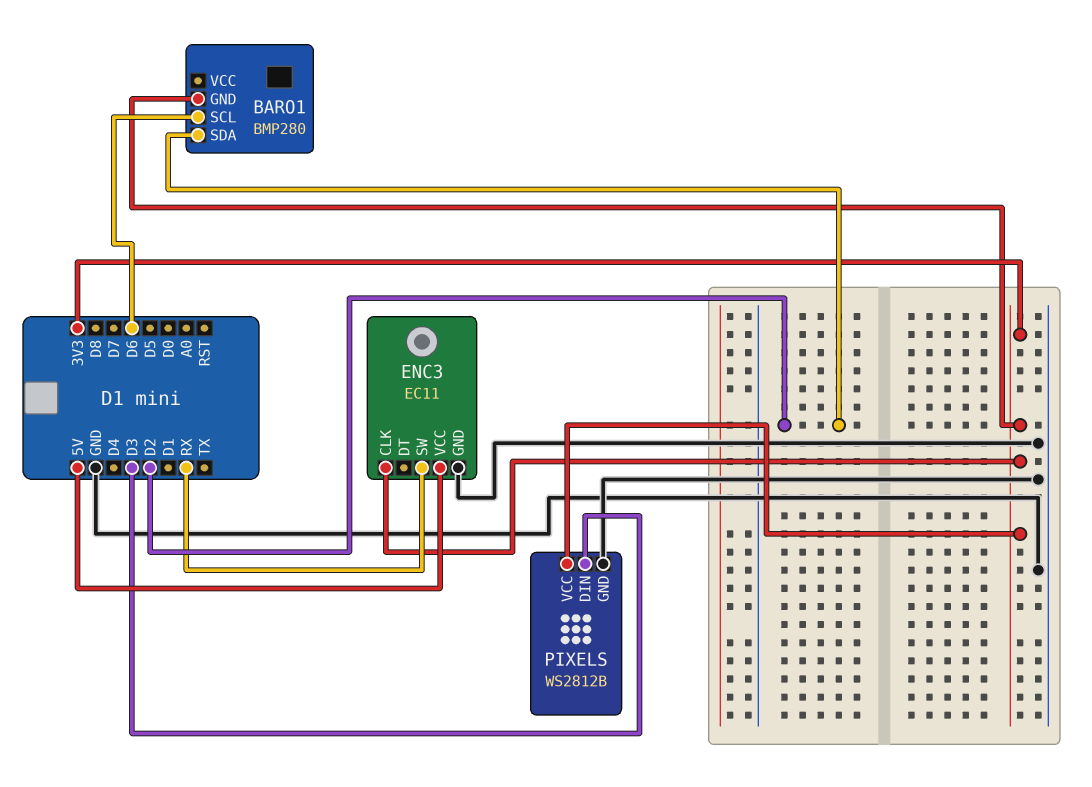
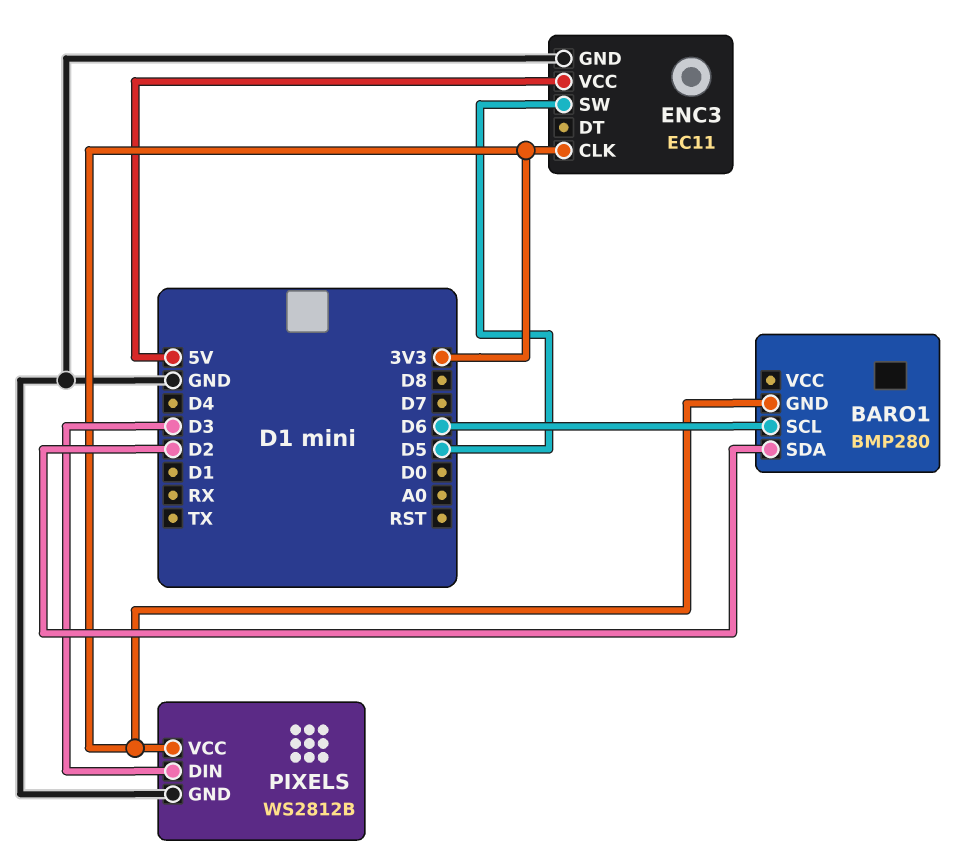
ENC3 pin SW: RX -> D5

